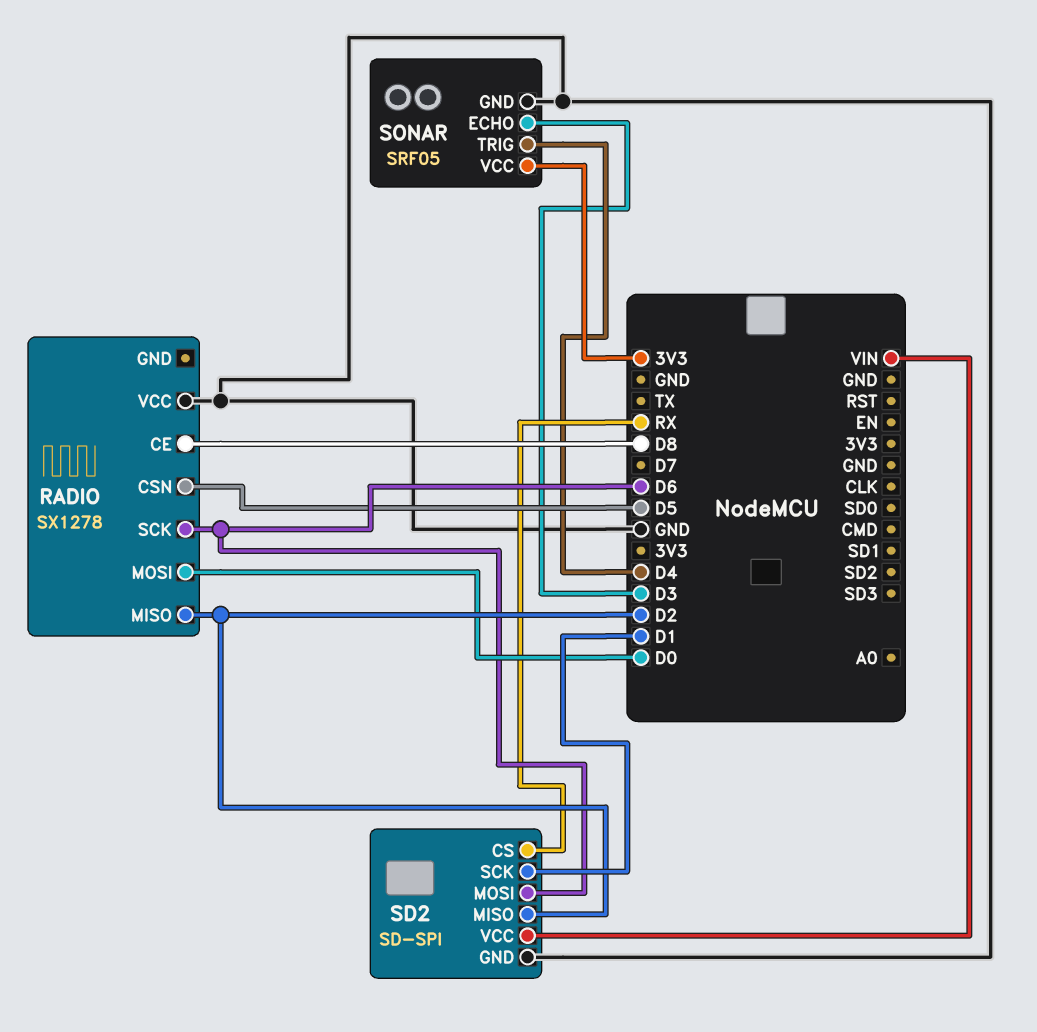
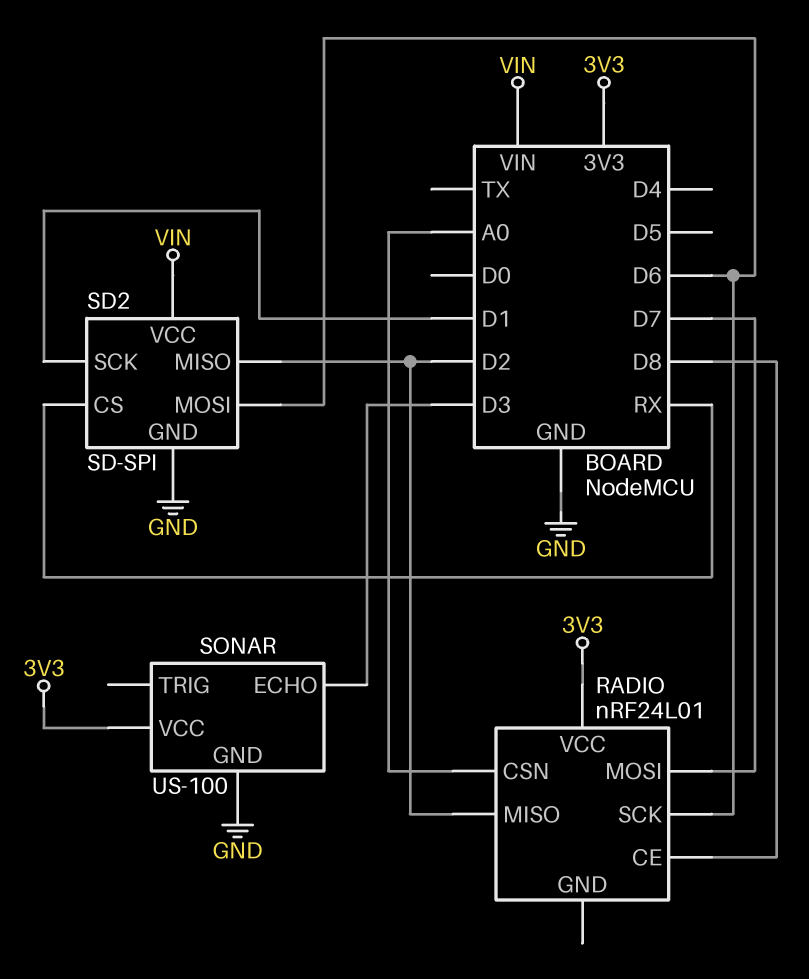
RADIO: SX1278 -> nRF24L01
RADIO pin CSN: D5 -> A0
RADIO pin MOSI: D0 -> D7
RADIO pin VCC: GND -> 3V3
SONAR: SRF05 -> US-100
SONAR pin TRIG: D4 -> none

